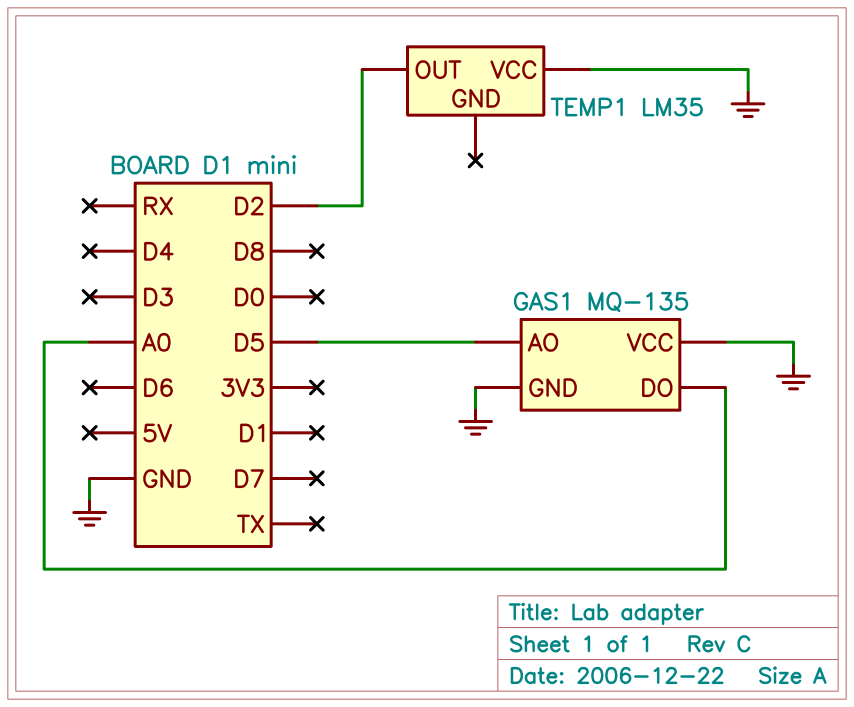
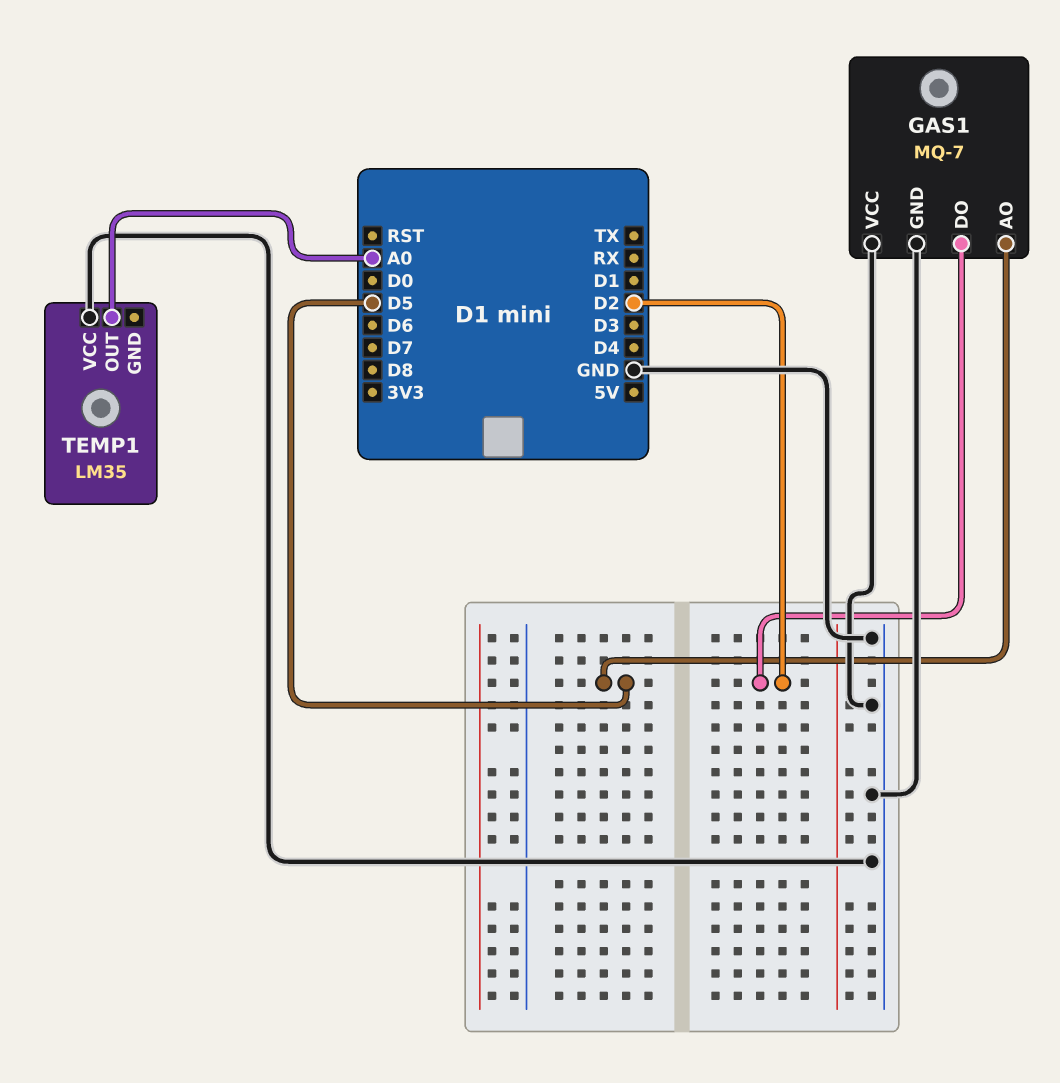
GAS1: MQ-135 -> MQ-7
GAS1 pin DO: A0 -> D2
TEMP1 pin OUT: D2 -> A0

